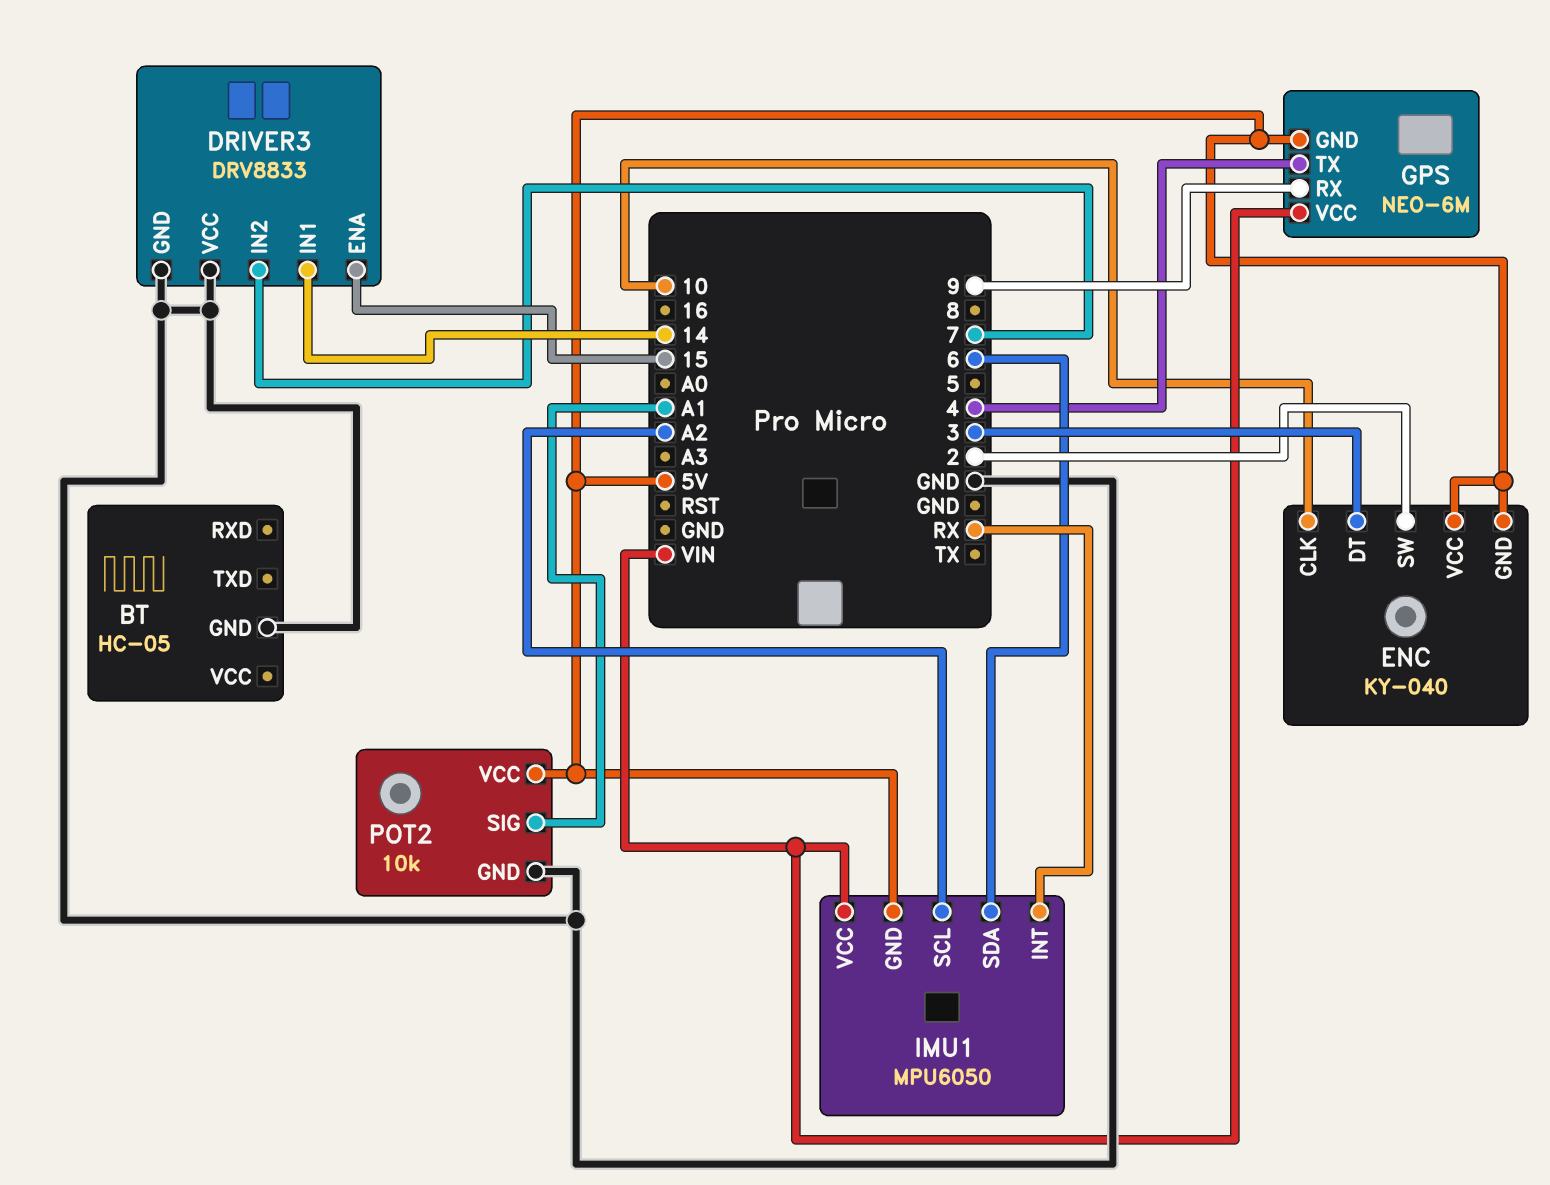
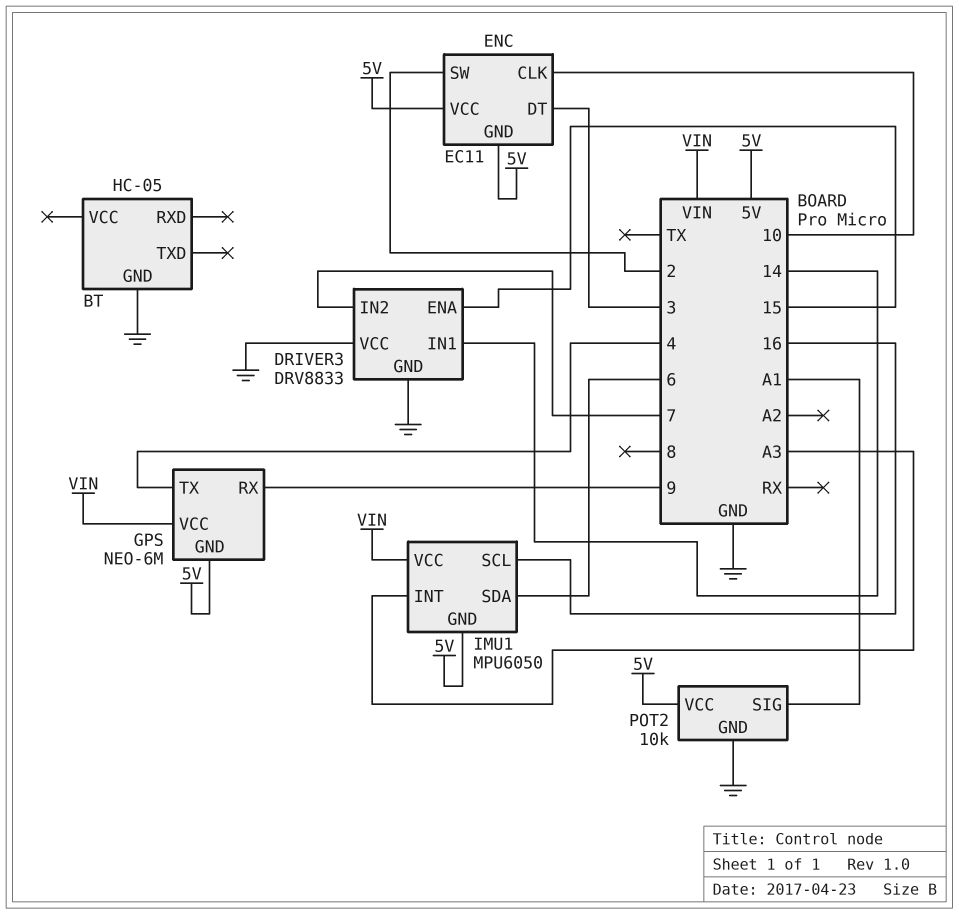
ENC: KY-040 -> EC11
IMU1 pin INT: RX -> A3
IMU1 pin SCL: A2 -> 16

